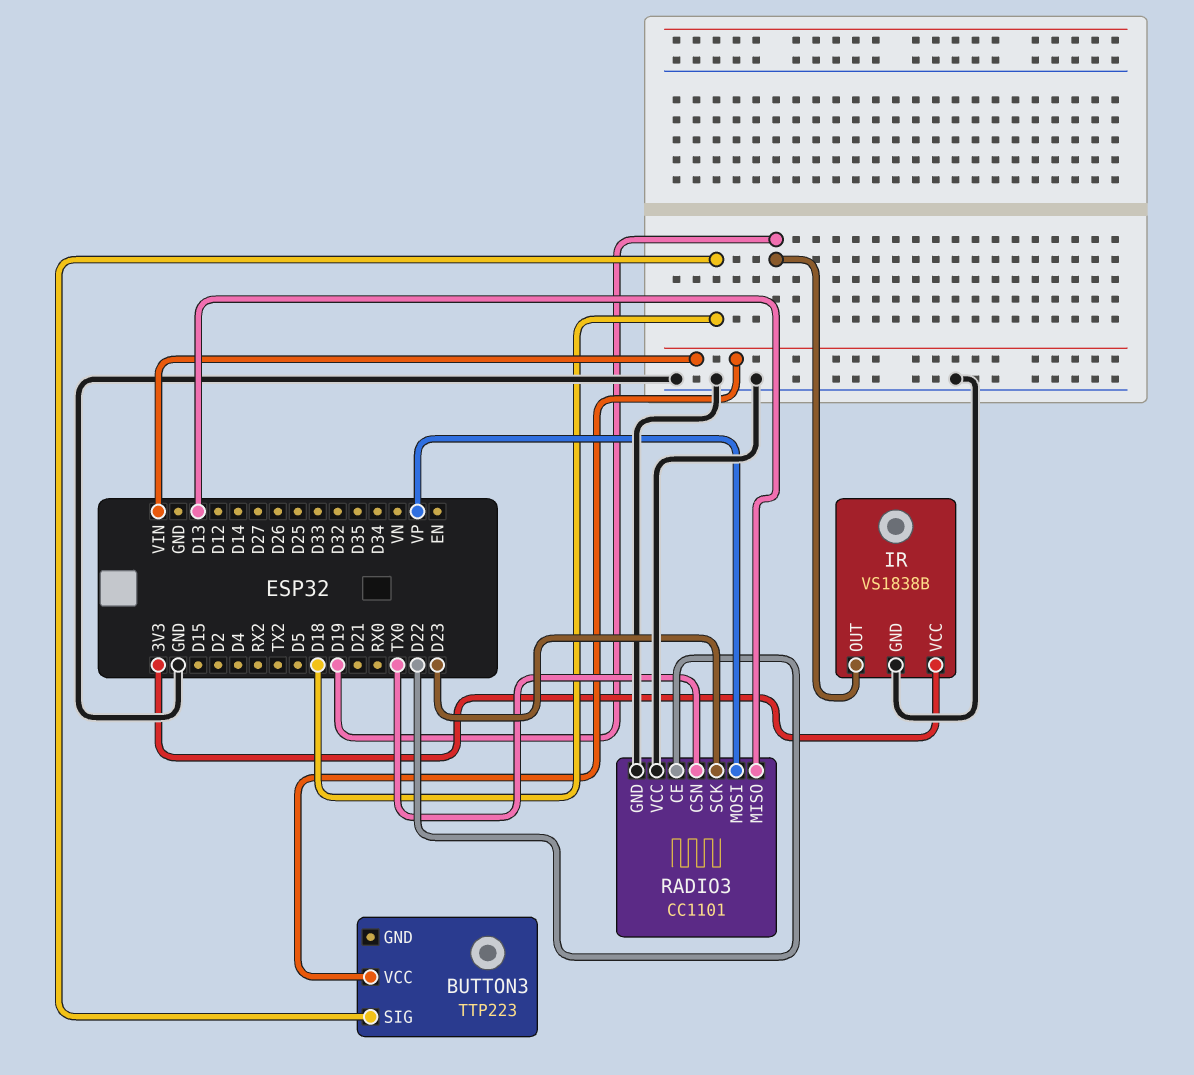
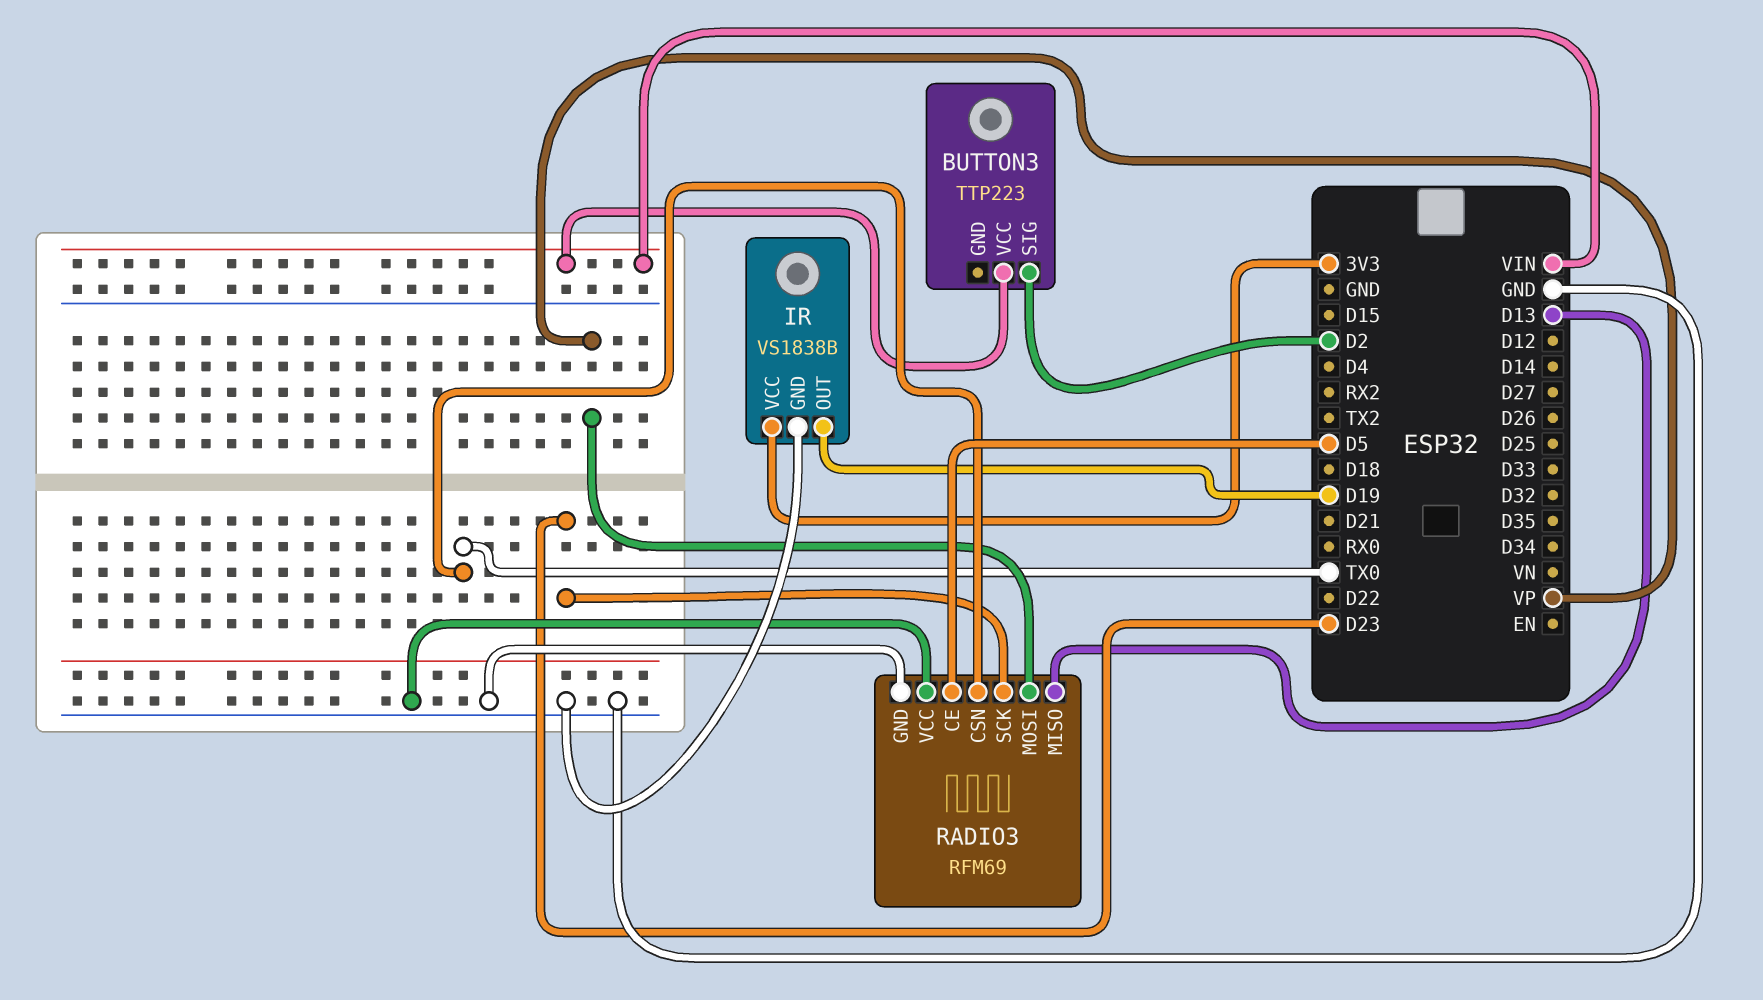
BUTTON3 pin SIG: D18 -> D2
RADIO3: CC1101 -> RFM69
RADIO3 pin CE: D22 -> D5

